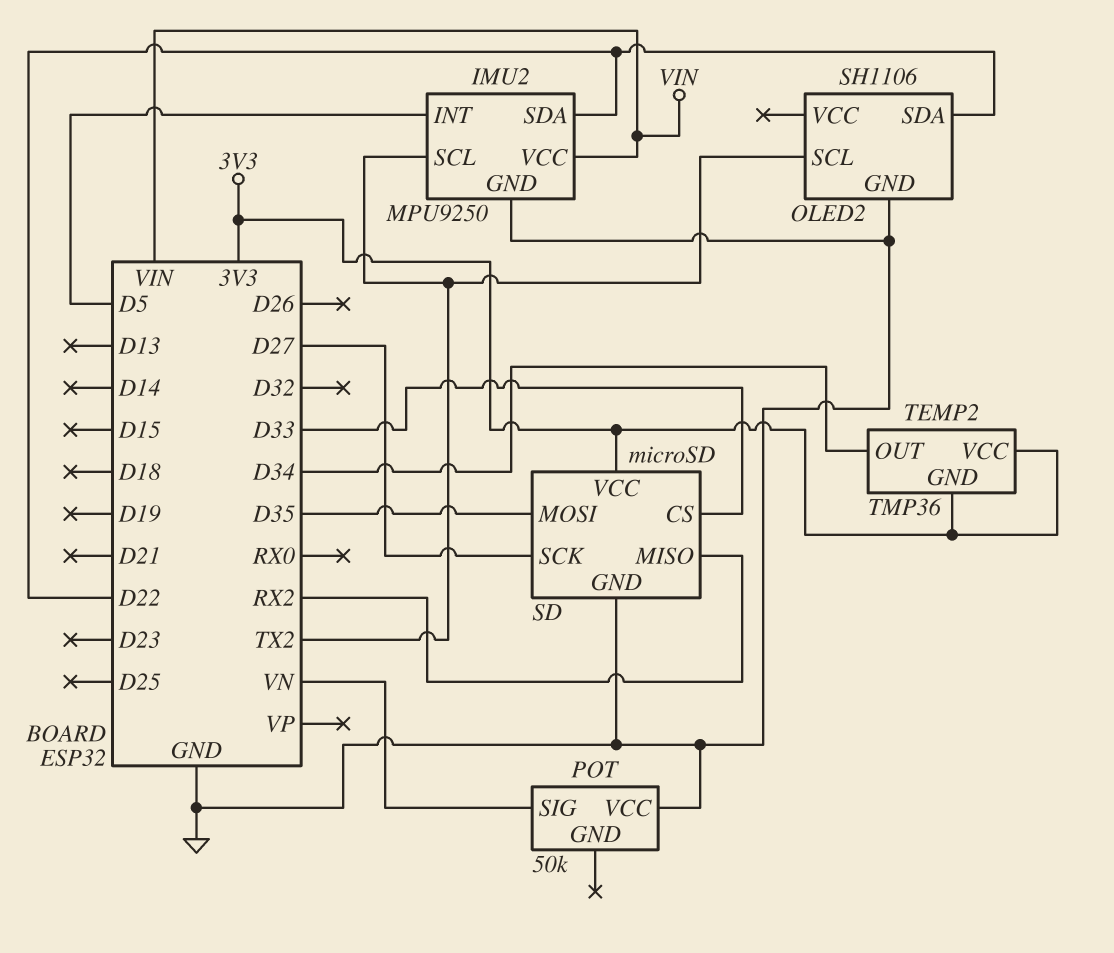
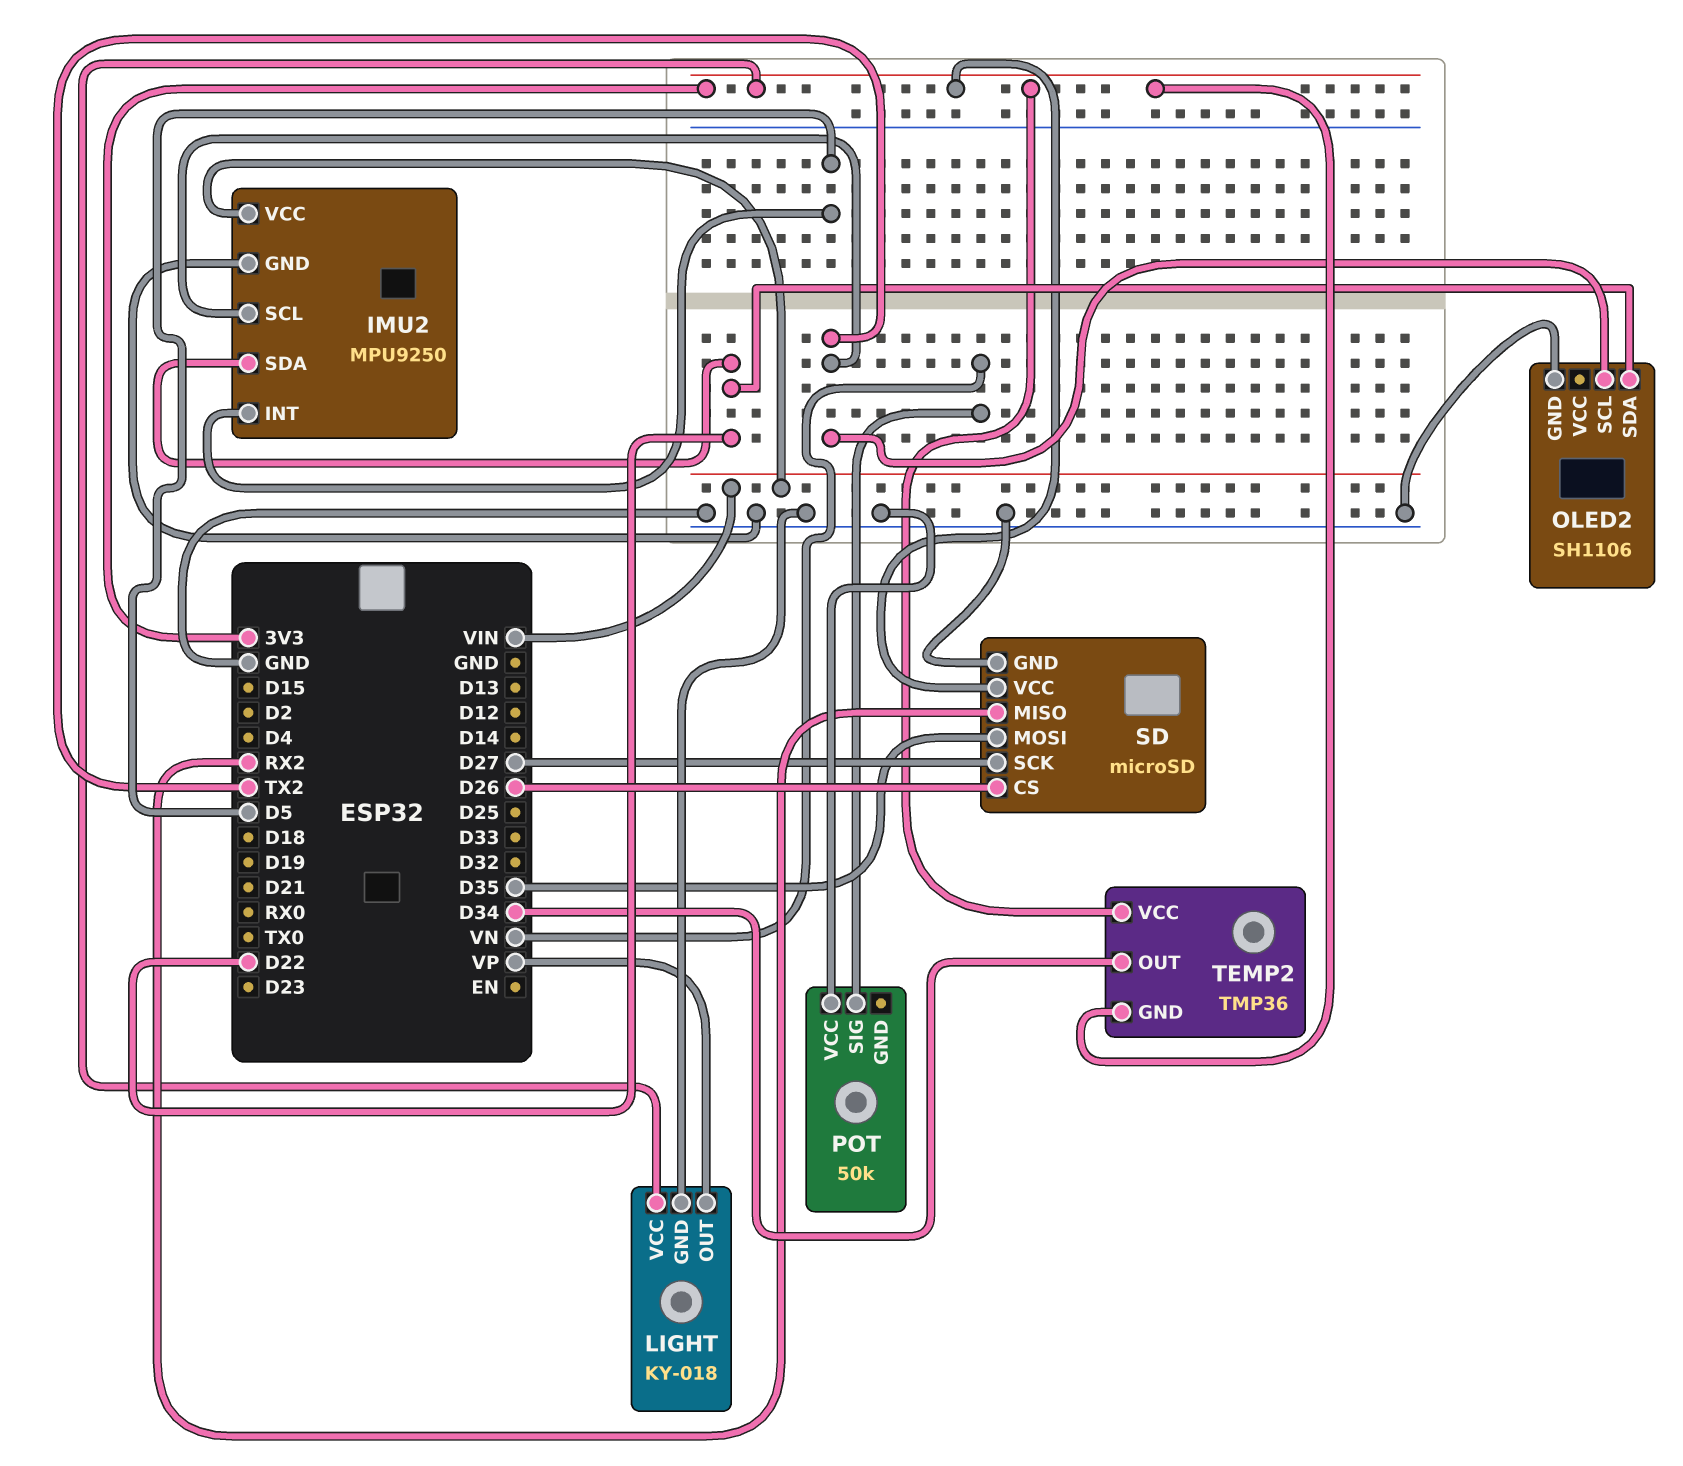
LIGHT: none -> KY-018
LIGHT pin GND: none -> GND
LIGHT pin OUT: none -> VP
LIGHT pin VCC: none -> 3V3
SD pin CS: D33 -> D26

